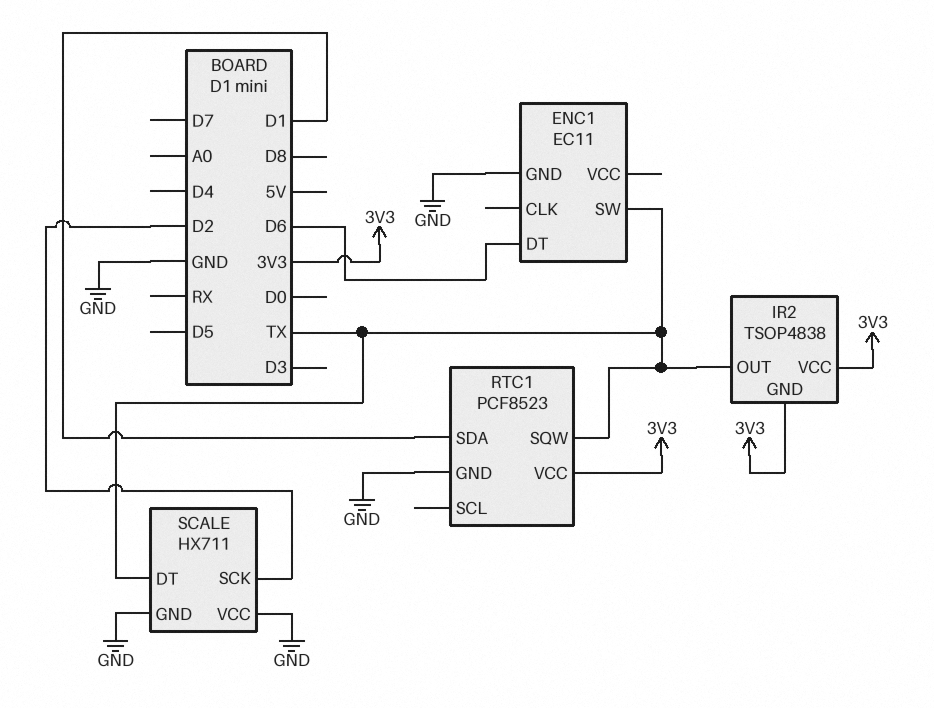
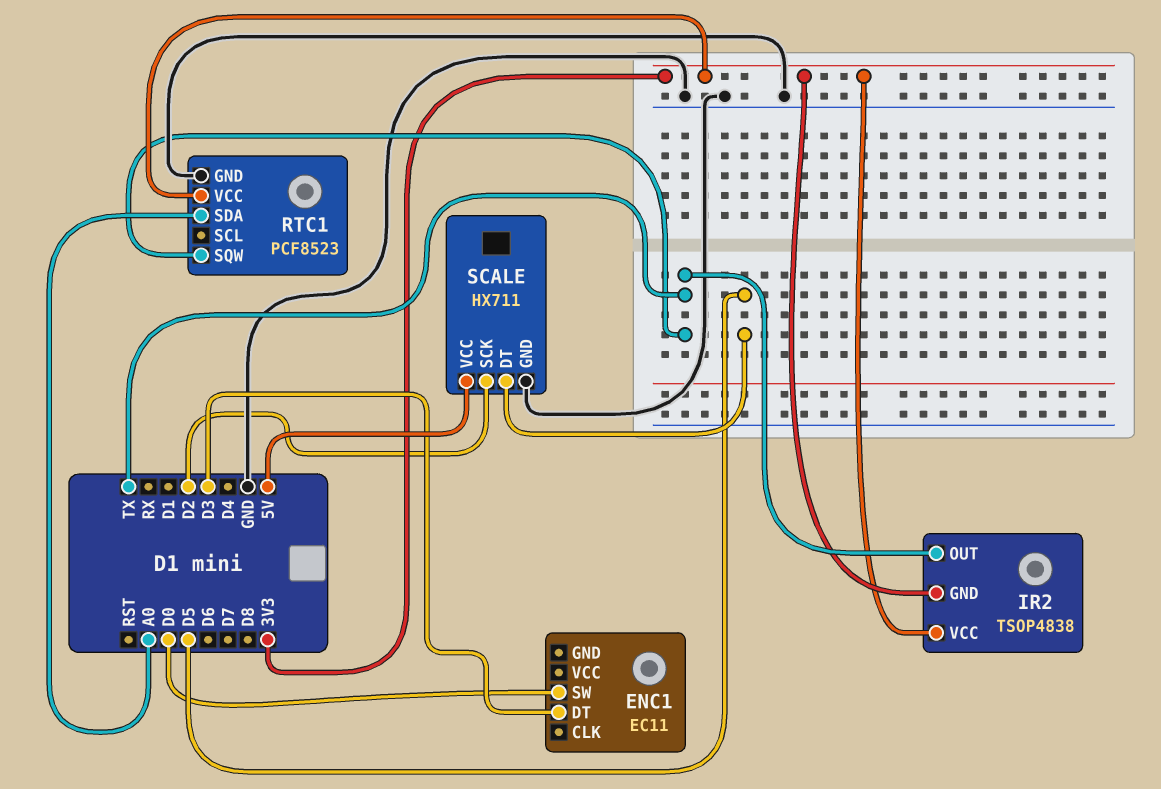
ENC1 pin DT: D6 -> D3
ENC1 pin GND: GND -> none
ENC1 pin SW: TX -> D0
RTC1 pin SDA: D1 -> A0
SCALE pin DT: TX -> D5
SCALE pin VCC: GND -> 5V

